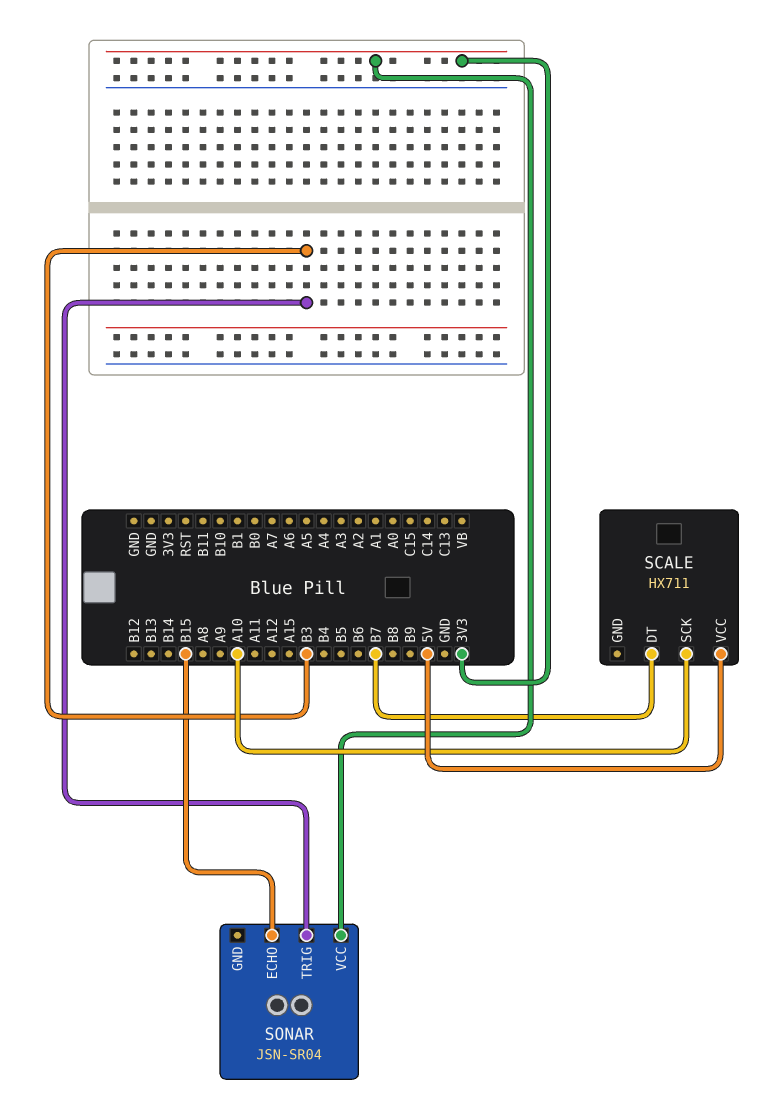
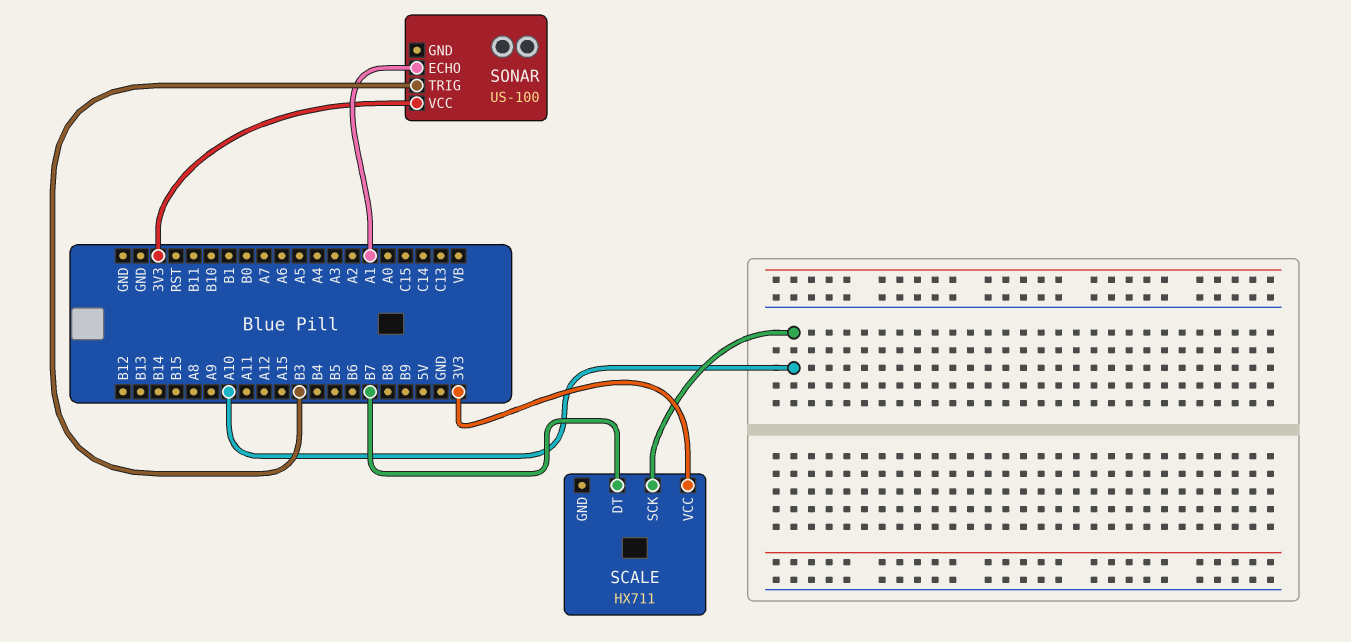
SCALE pin VCC: 5V -> 3V3
SONAR: JSN-SR04 -> US-100
SONAR pin ECHO: B15 -> A1

